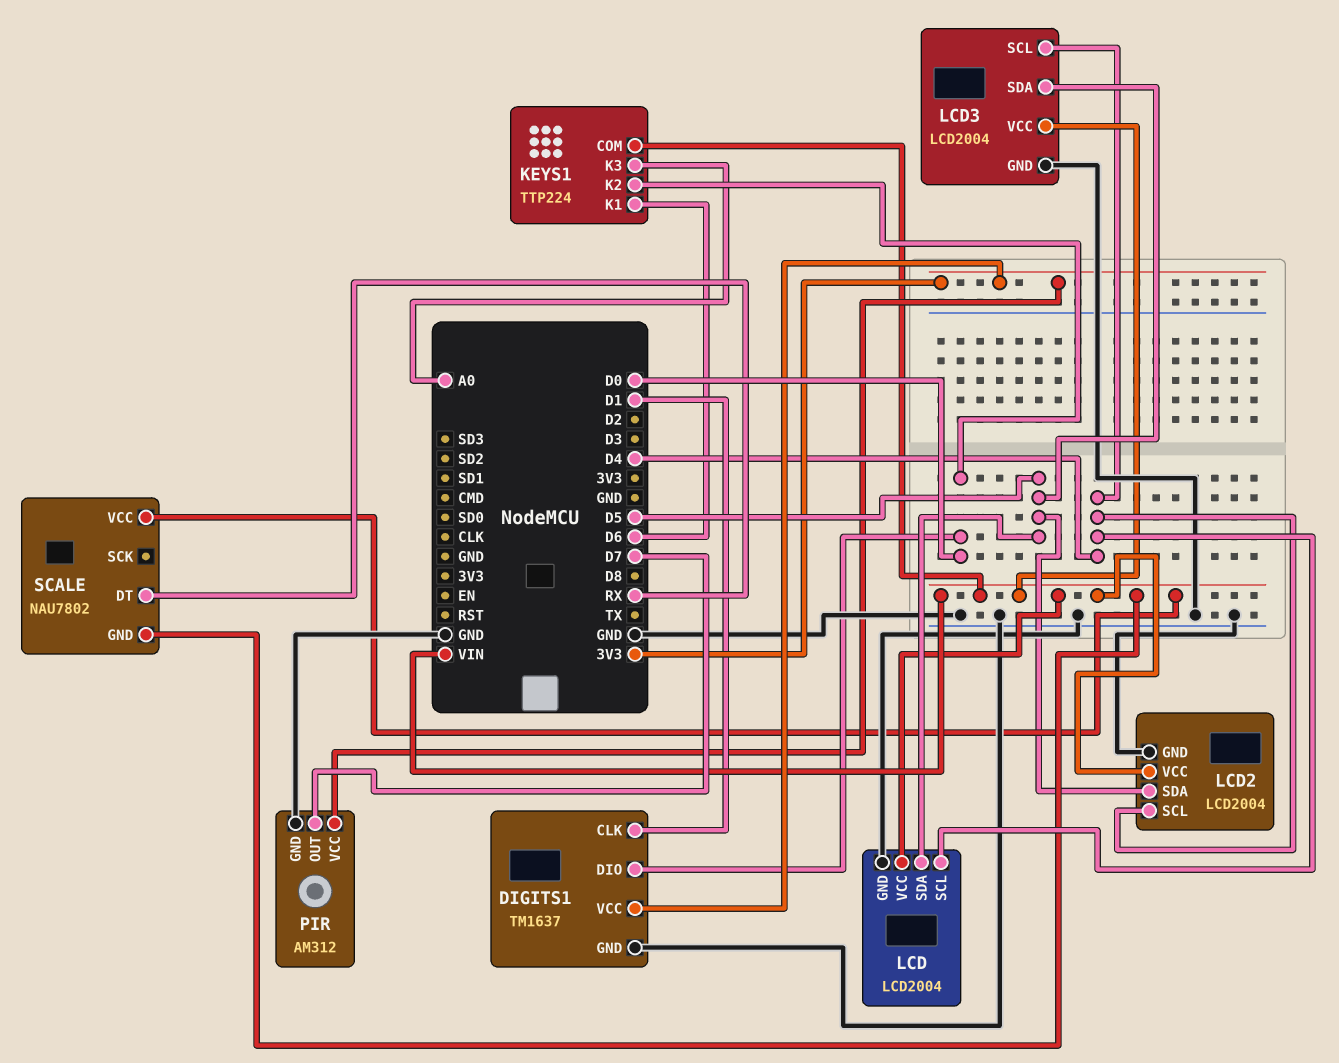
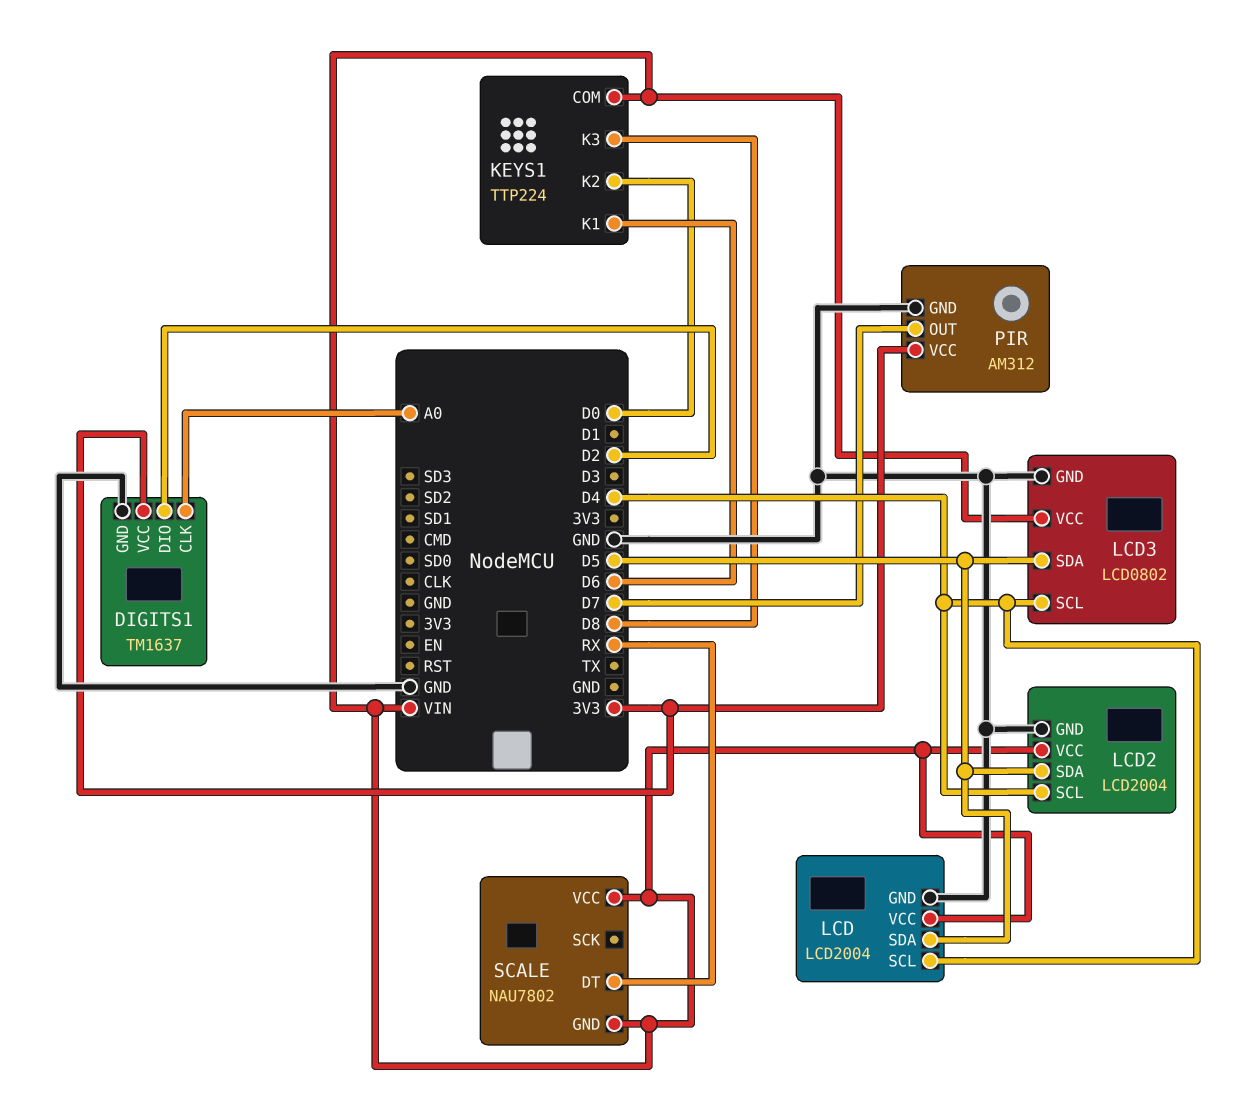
DIGITS1 pin CLK: D1 -> A0
DIGITS1 pin DIO: D0 -> D2
KEYS1 pin K3: A0 -> D8
LCD3: LCD2004 -> LCD0802

